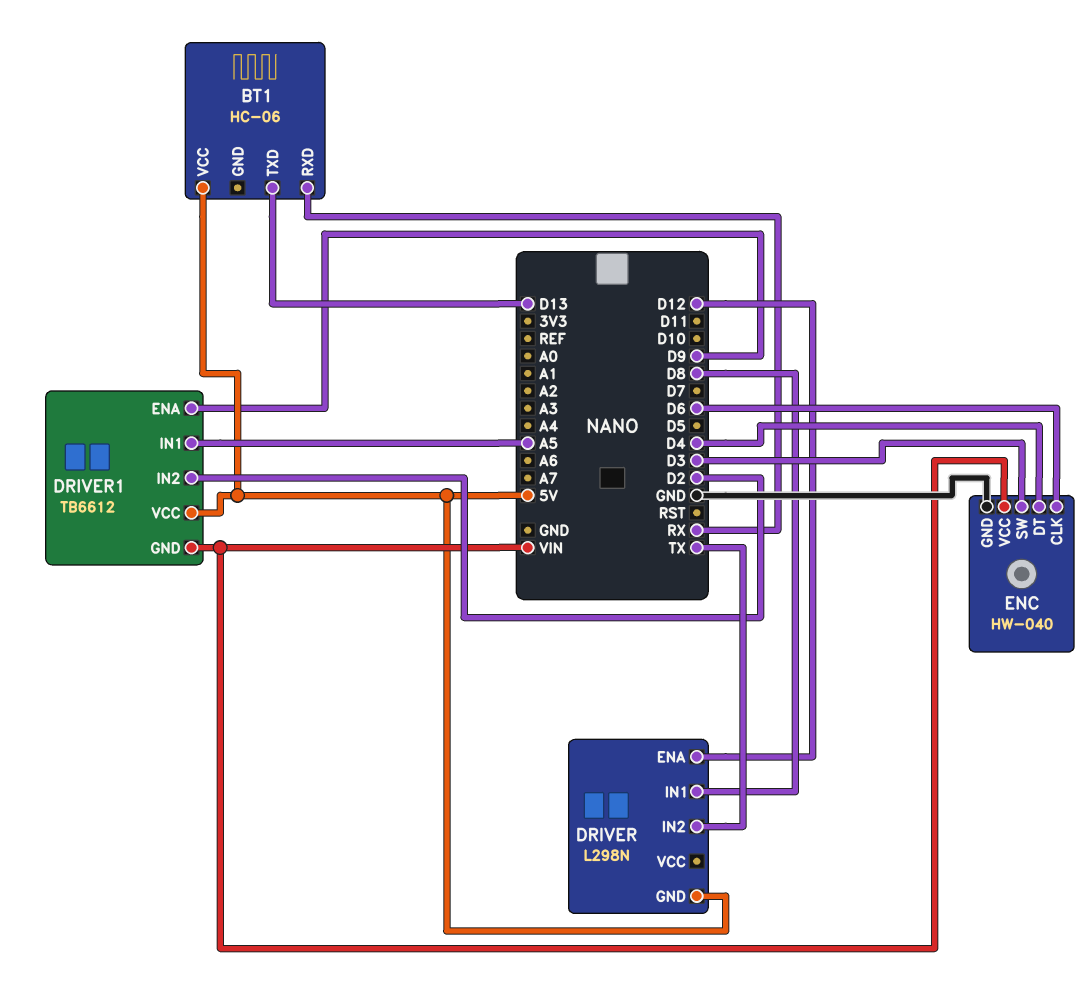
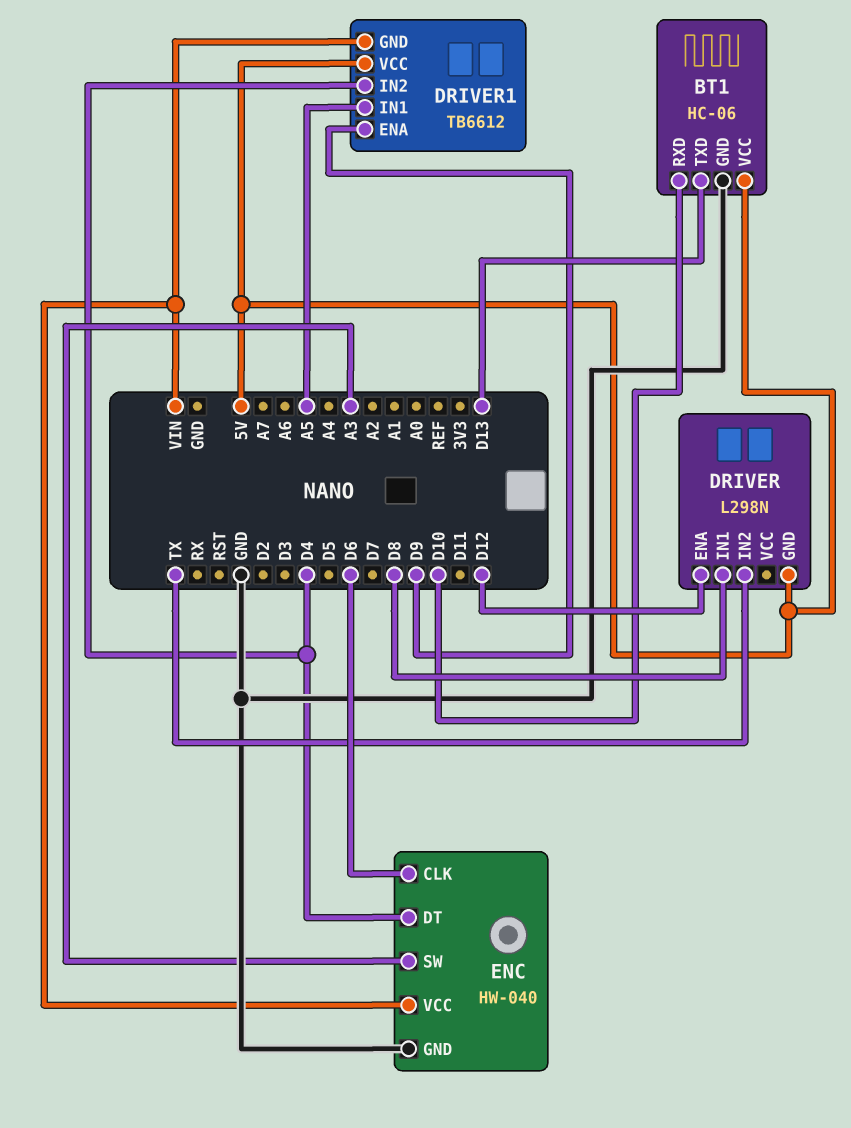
BT1 pin GND: none -> GND
BT1 pin RXD: RX -> D10
DRIVER1 pin IN2: D2 -> D4
ENC pin SW: D3 -> A3

